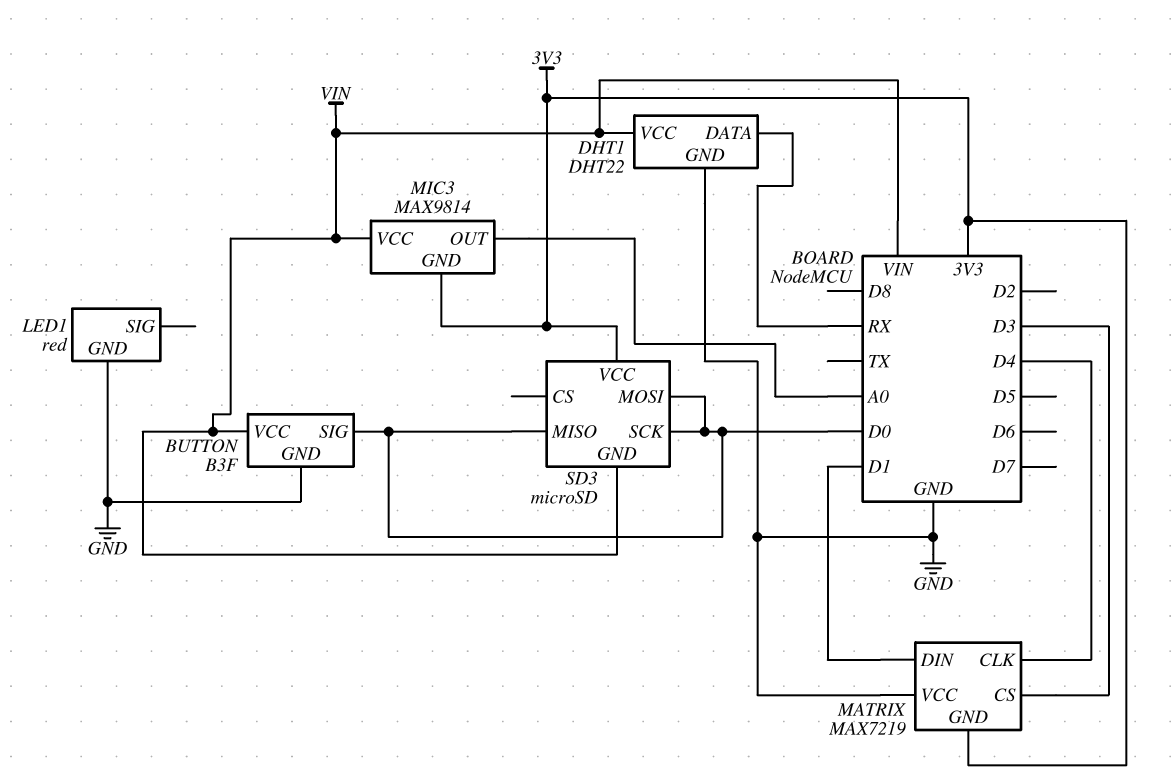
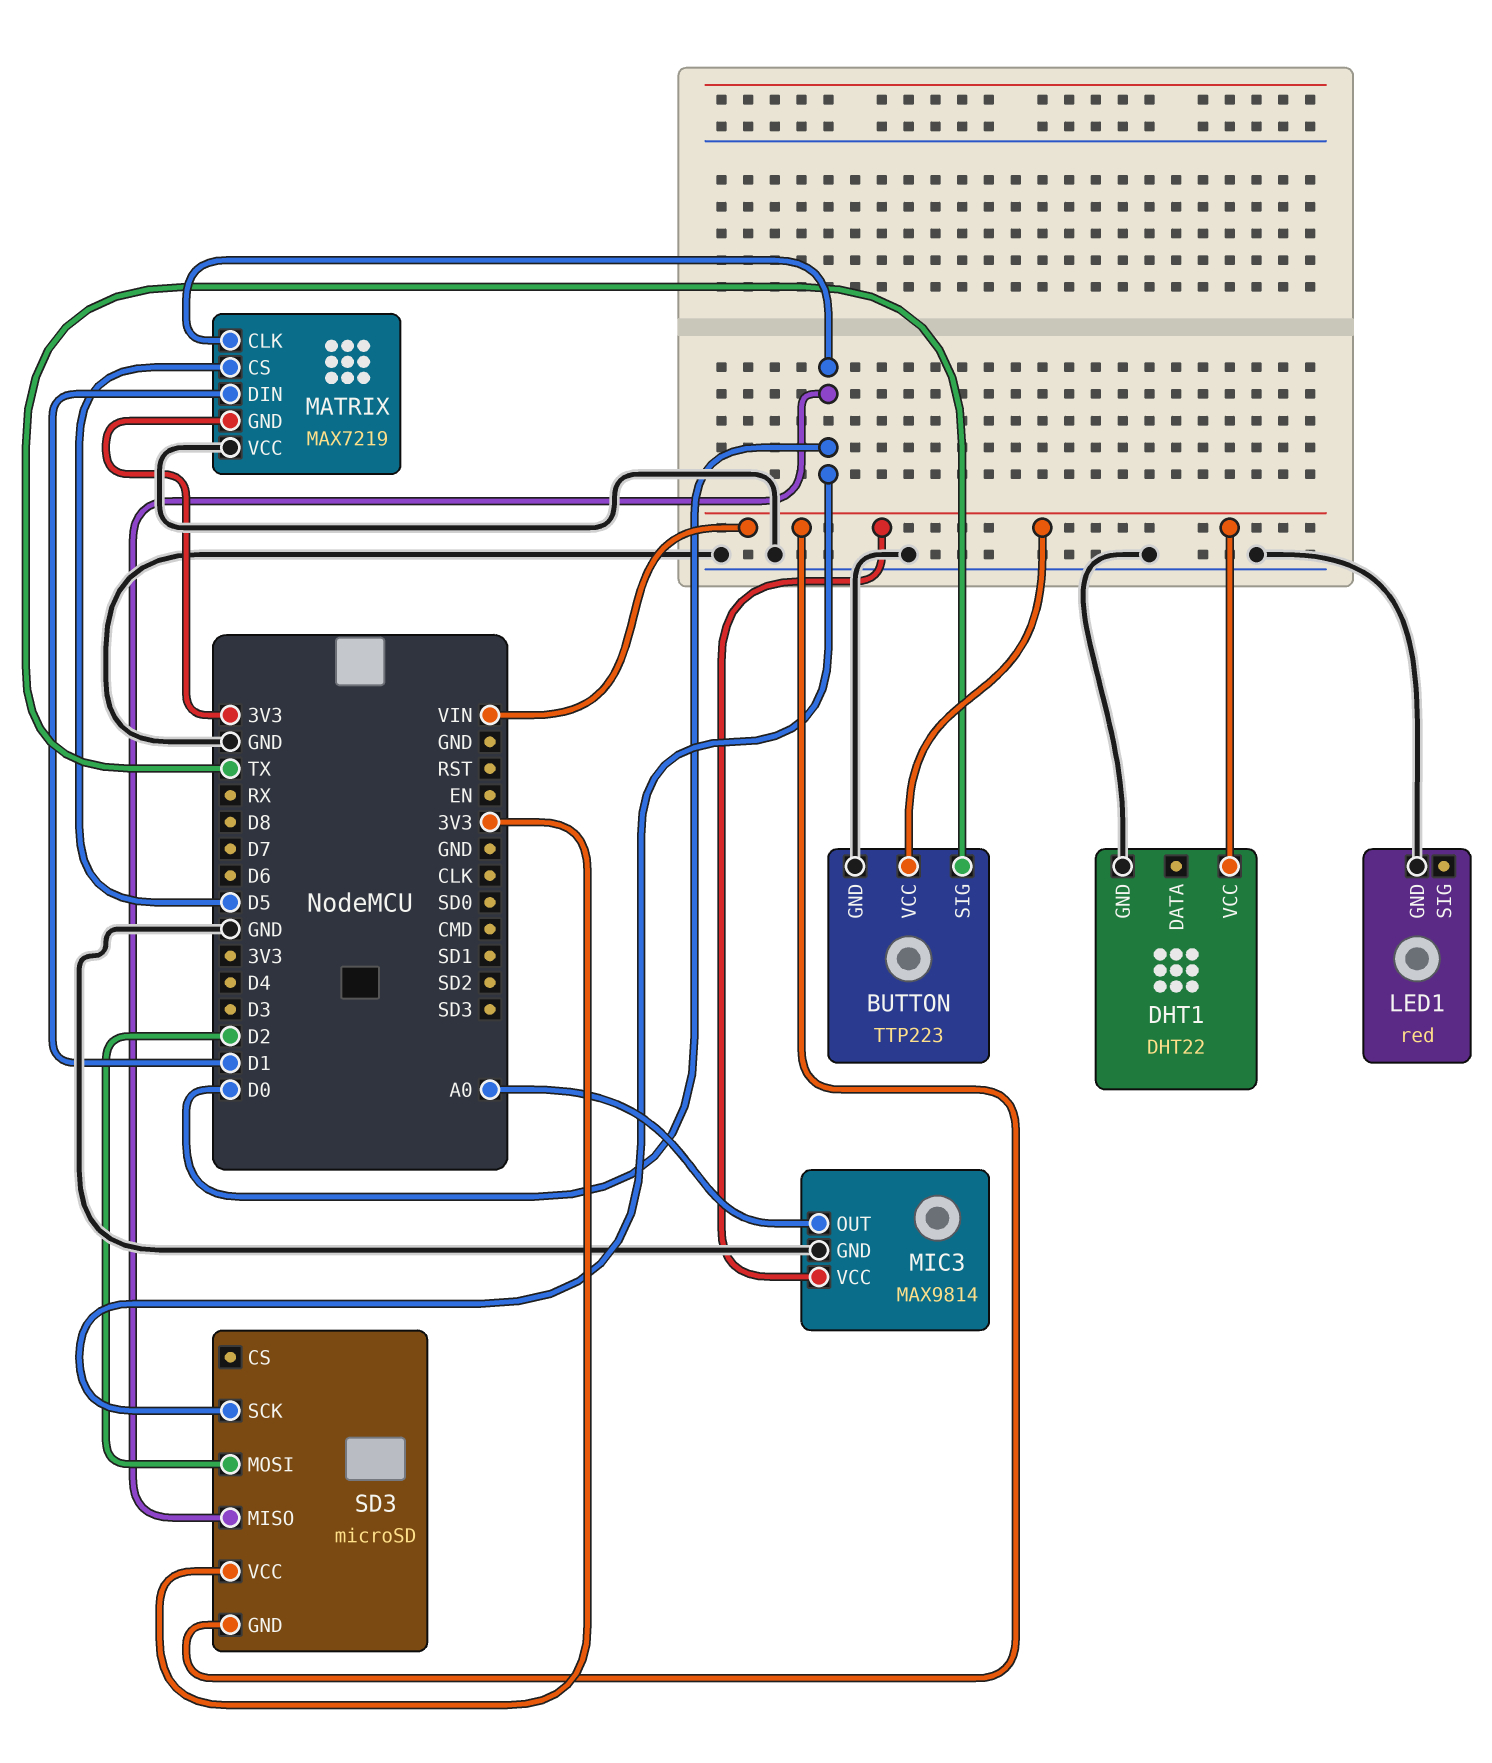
BUTTON: B3F -> TTP223
BUTTON pin SIG: D0 -> TX
DHT1 pin DATA: RX -> none
MATRIX pin CLK: D4 -> D0
MATRIX pin CS: D3 -> D5
MIC3 pin GND: 3V3 -> GND
SD3 pin MOSI: D0 -> D2

